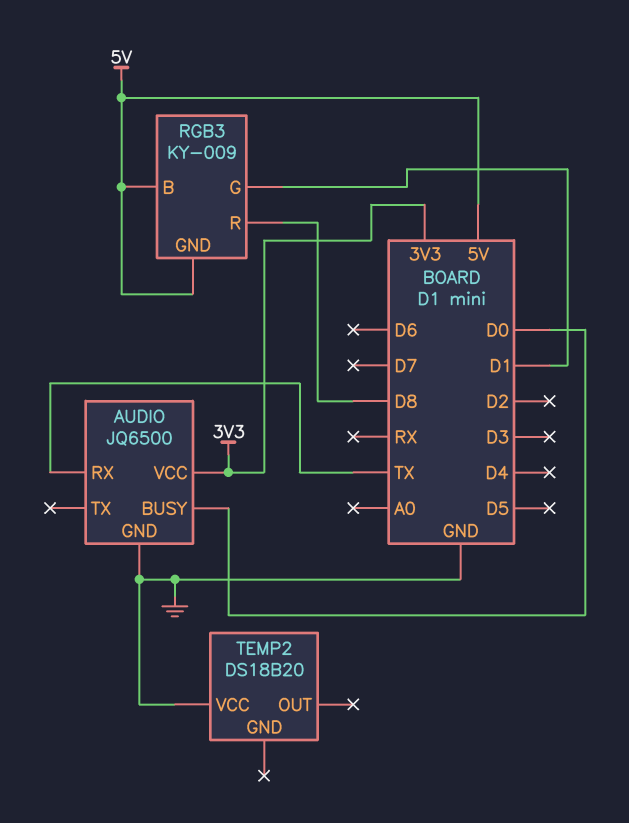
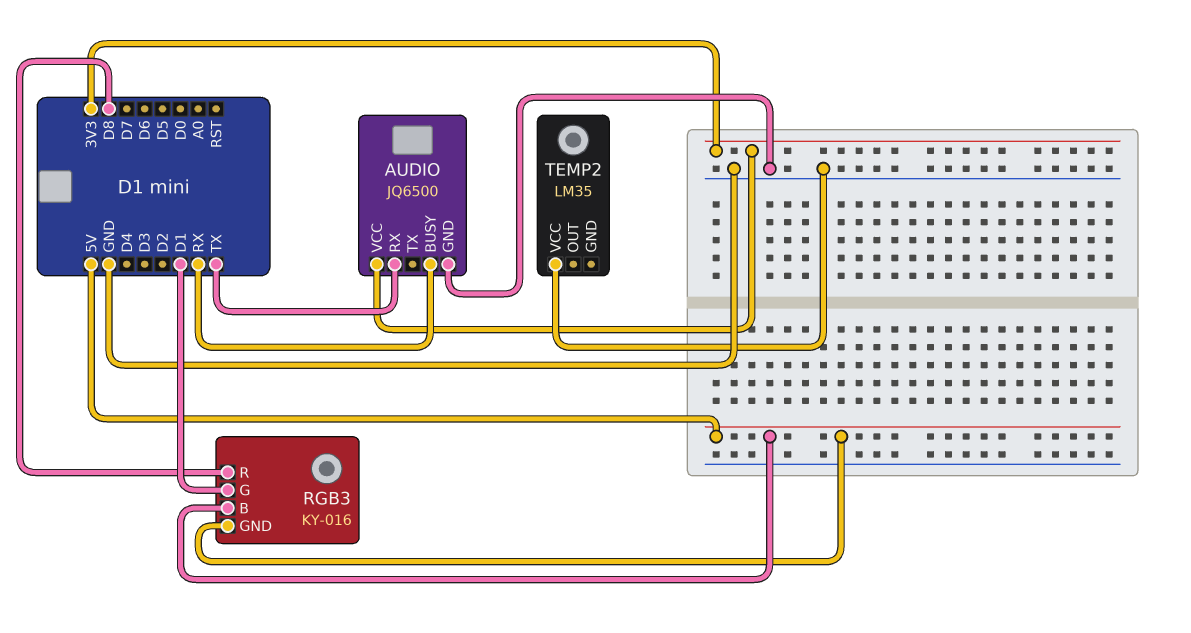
AUDIO pin BUSY: D0 -> RX
RGB3: KY-009 -> KY-016
TEMP2: DS18B20 -> LM35

